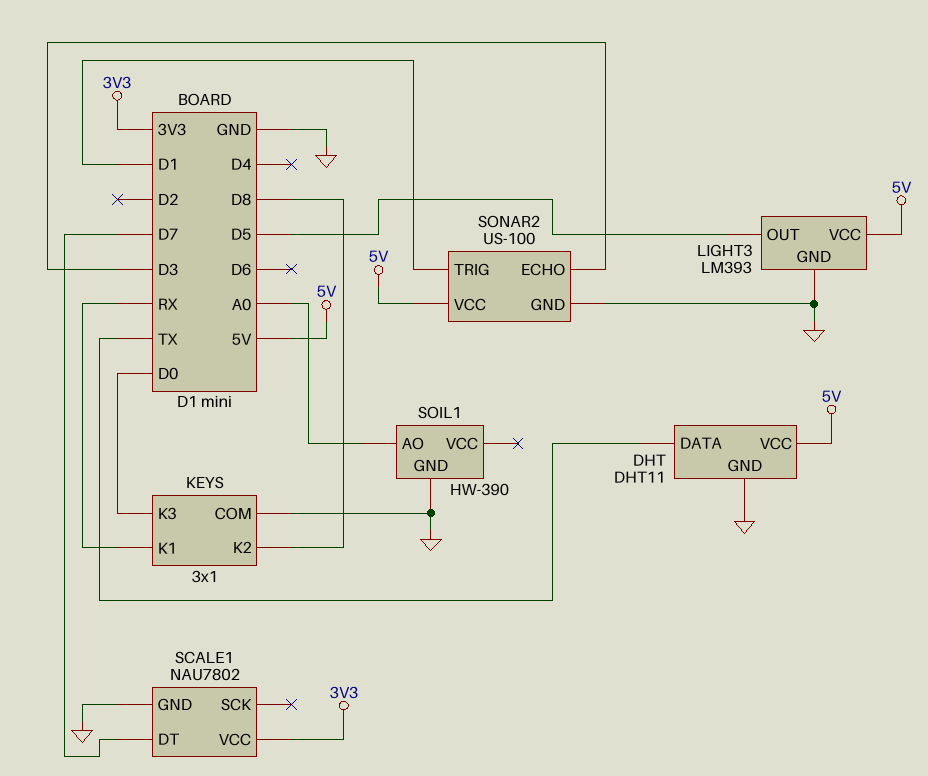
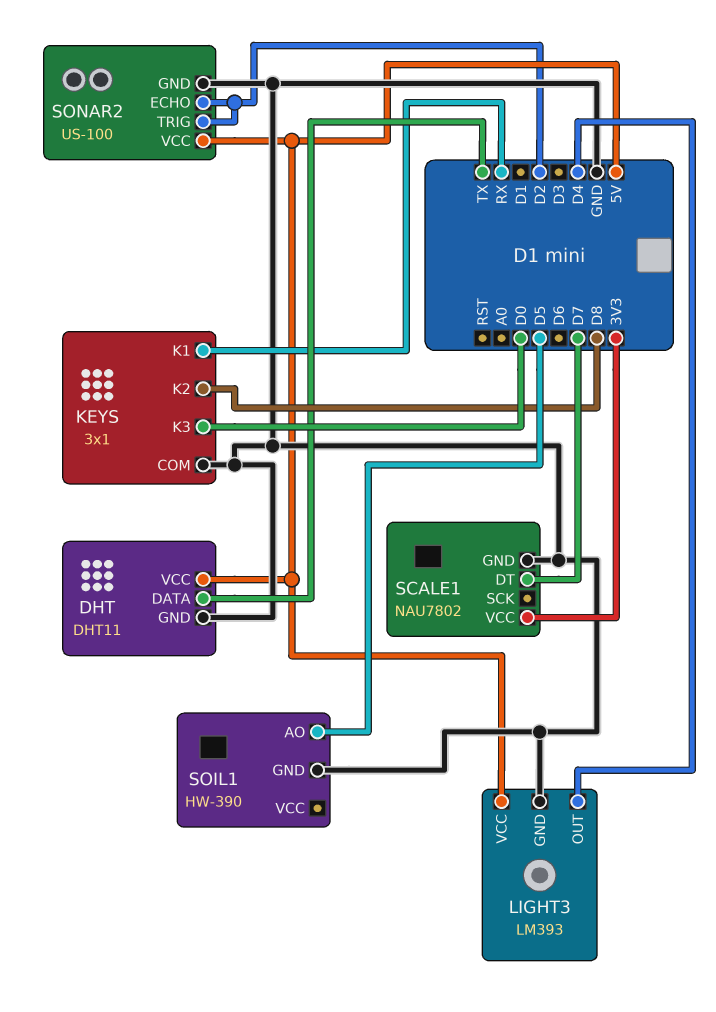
LIGHT3 pin OUT: D5 -> D4
SOIL1 pin AO: A0 -> D5
SONAR2 pin ECHO: D3 -> D2
SONAR2 pin TRIG: D1 -> D2

